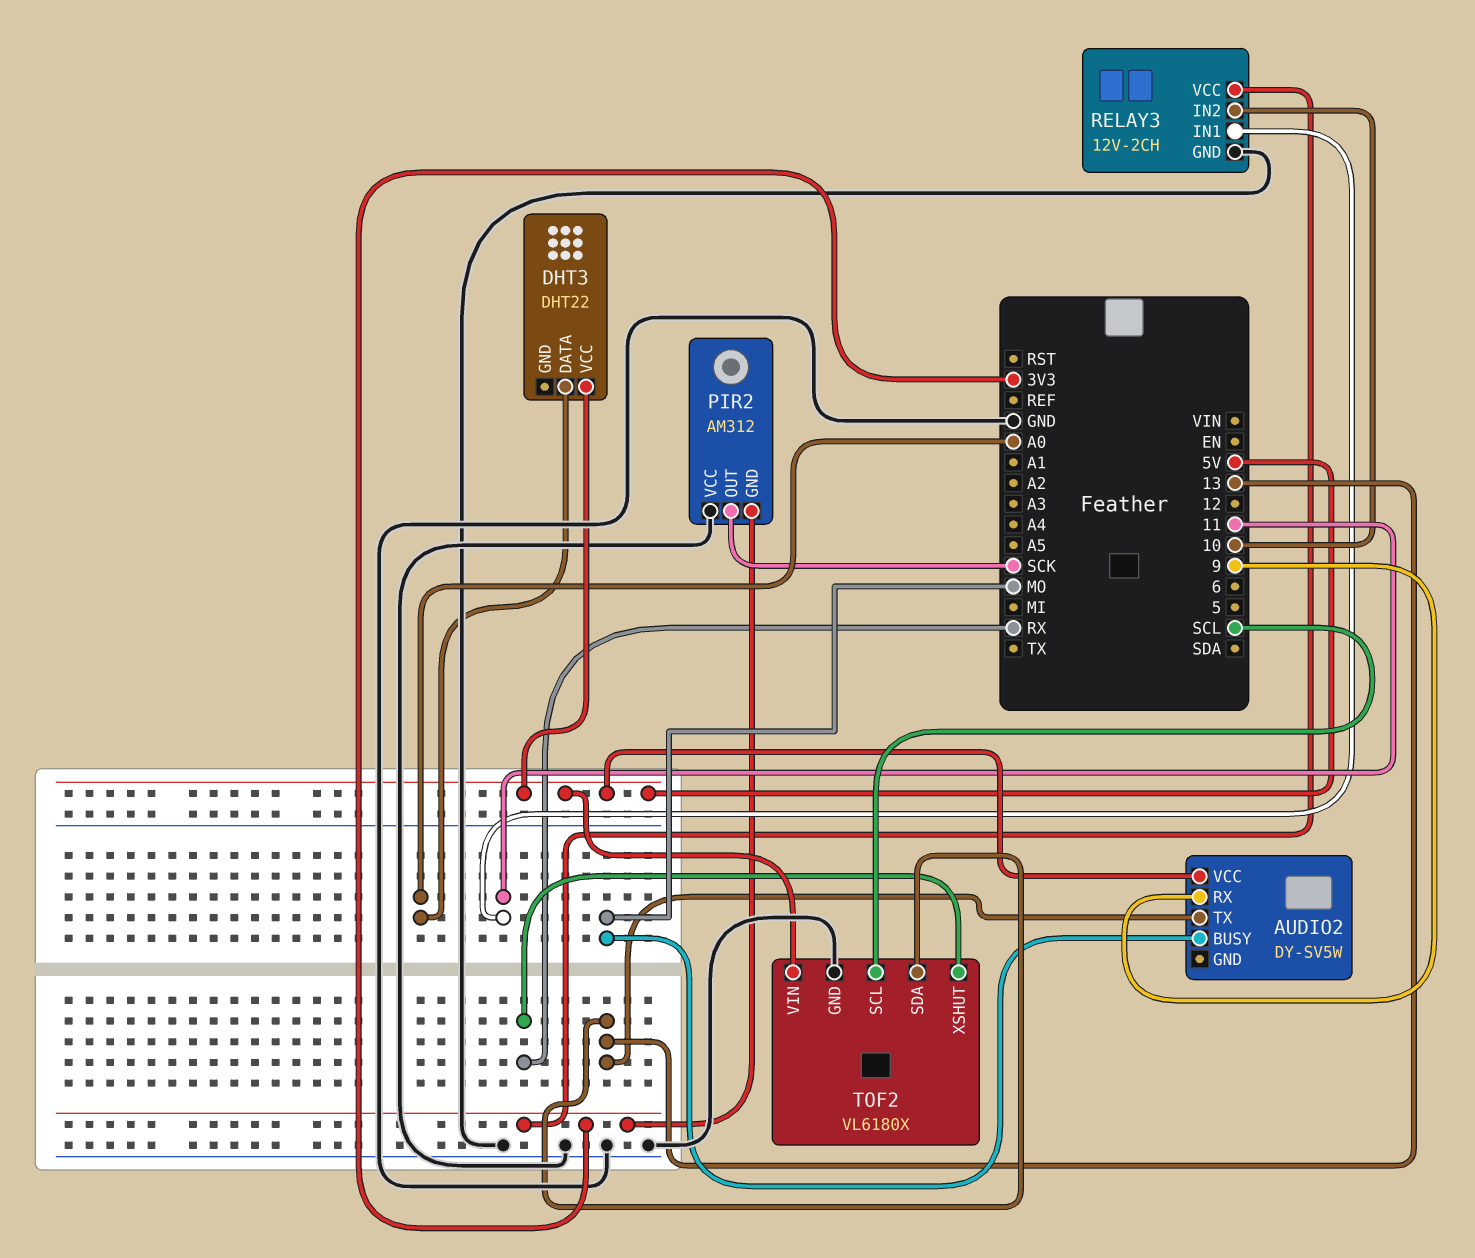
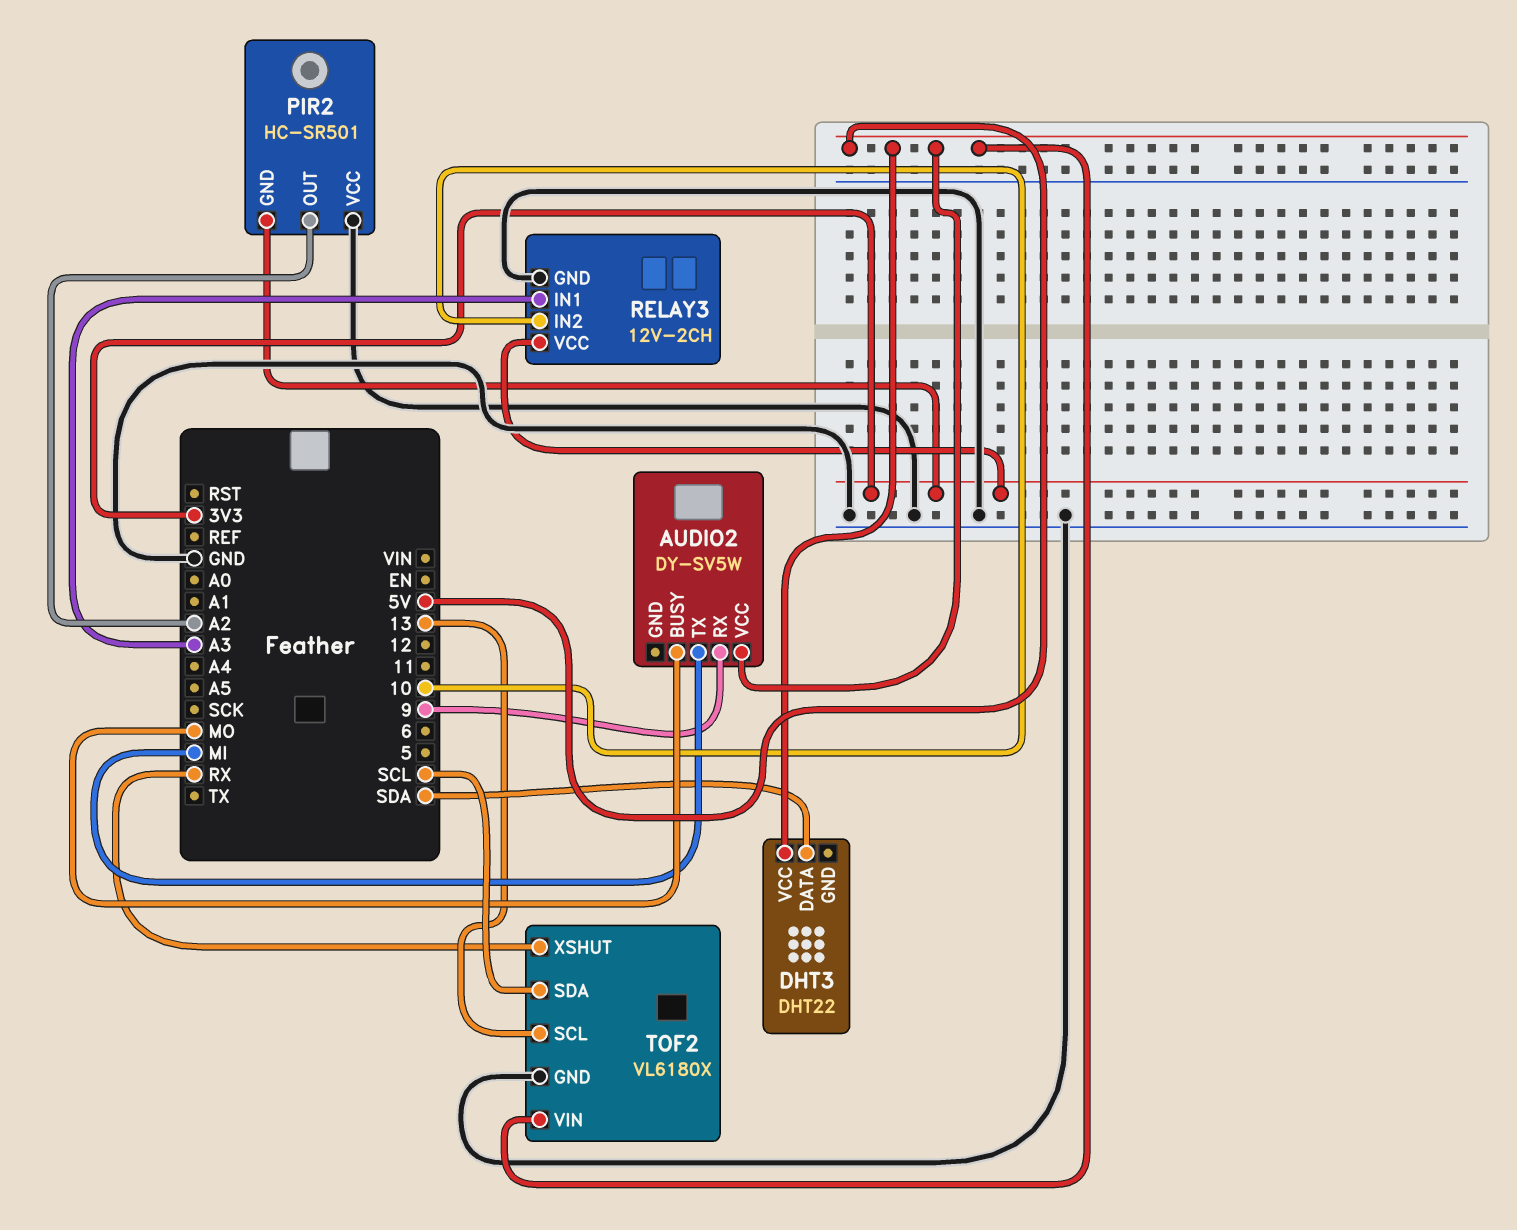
AUDIO2 pin TX: 13 -> MI
DHT3 pin DATA: A0 -> SDA
PIR2: AM312 -> HC-SR501
PIR2 pin OUT: SCK -> A2
RELAY3 pin IN1: 11 -> A3
TOF2 pin SCL: SCL -> 13
TOF2 pin SDA: 13 -> SCL

